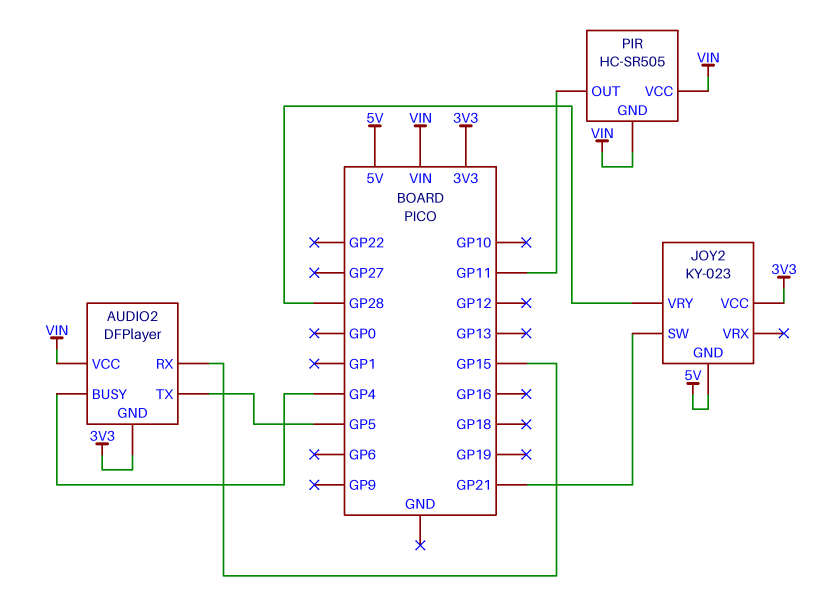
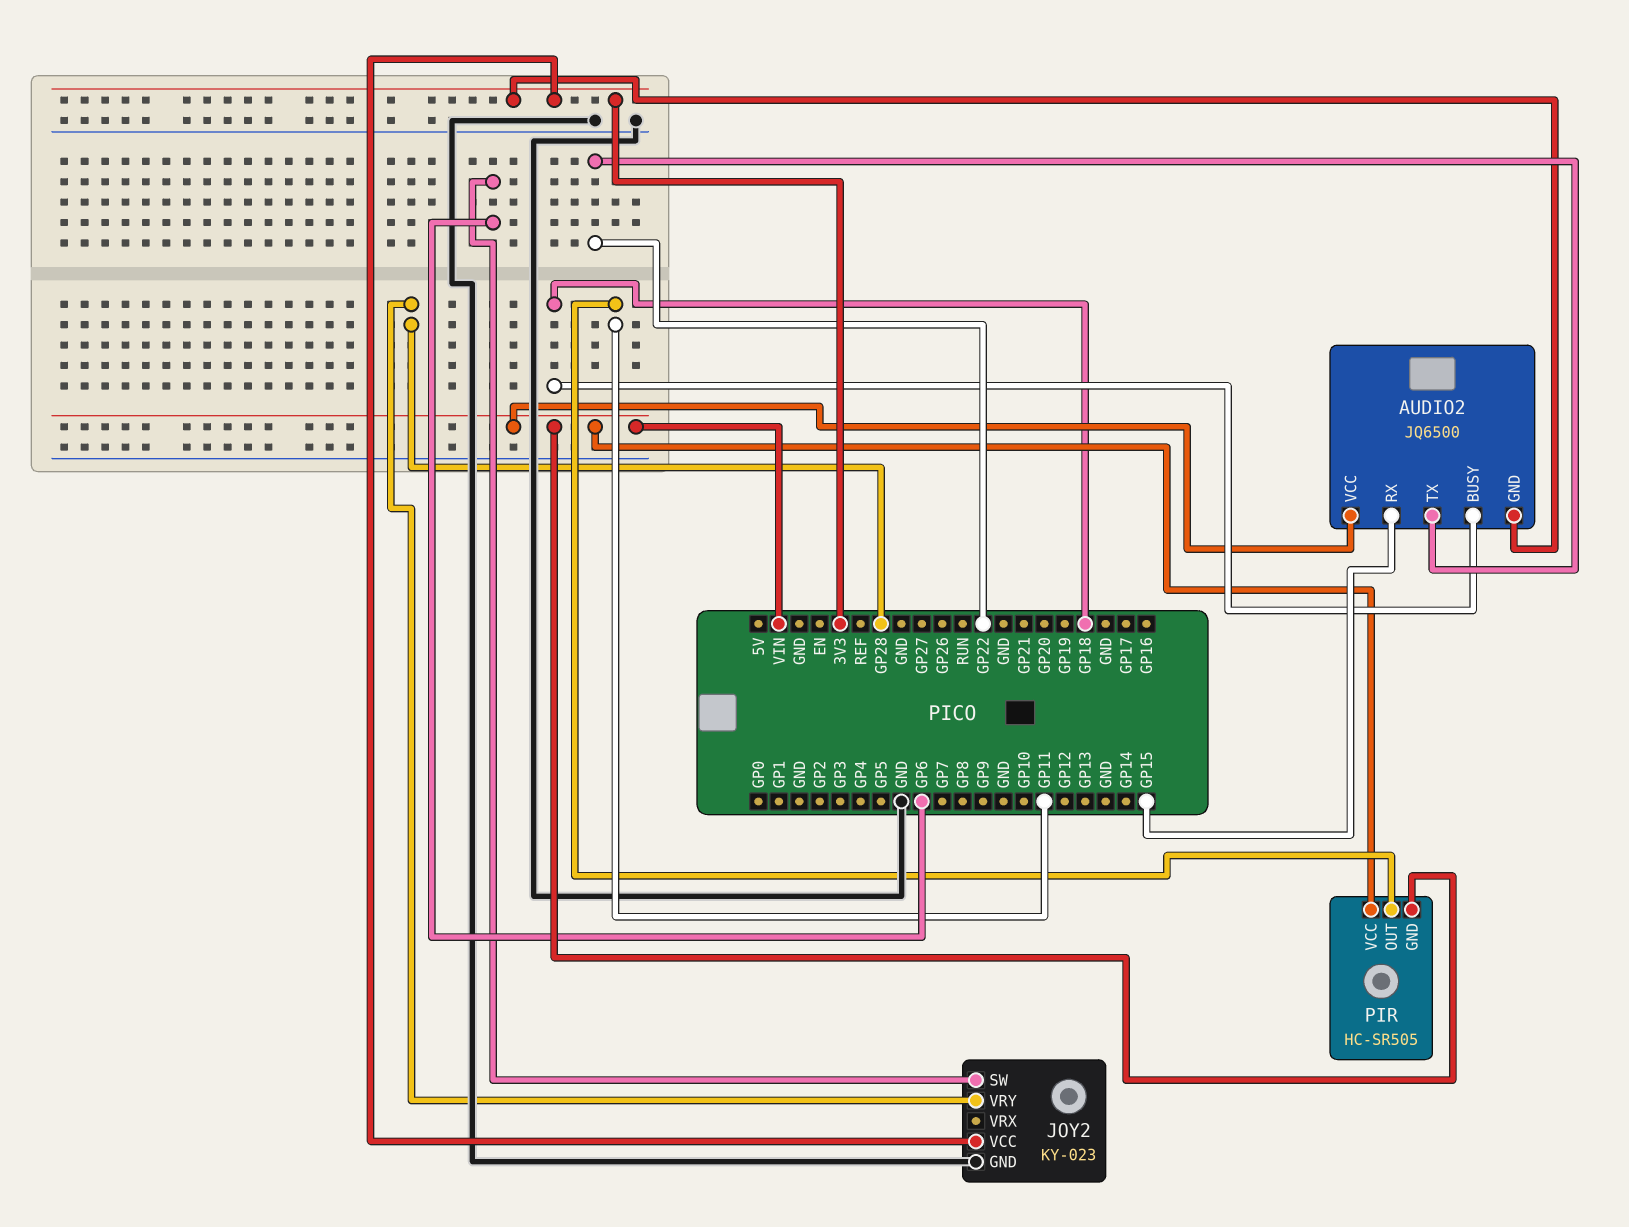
AUDIO2: DFPlayer -> JQ6500
AUDIO2 pin BUSY: GP4 -> GP18
AUDIO2 pin TX: GP5 -> GP22
JOY2 pin GND: 5V -> GND
JOY2 pin SW: GP21 -> GP6

